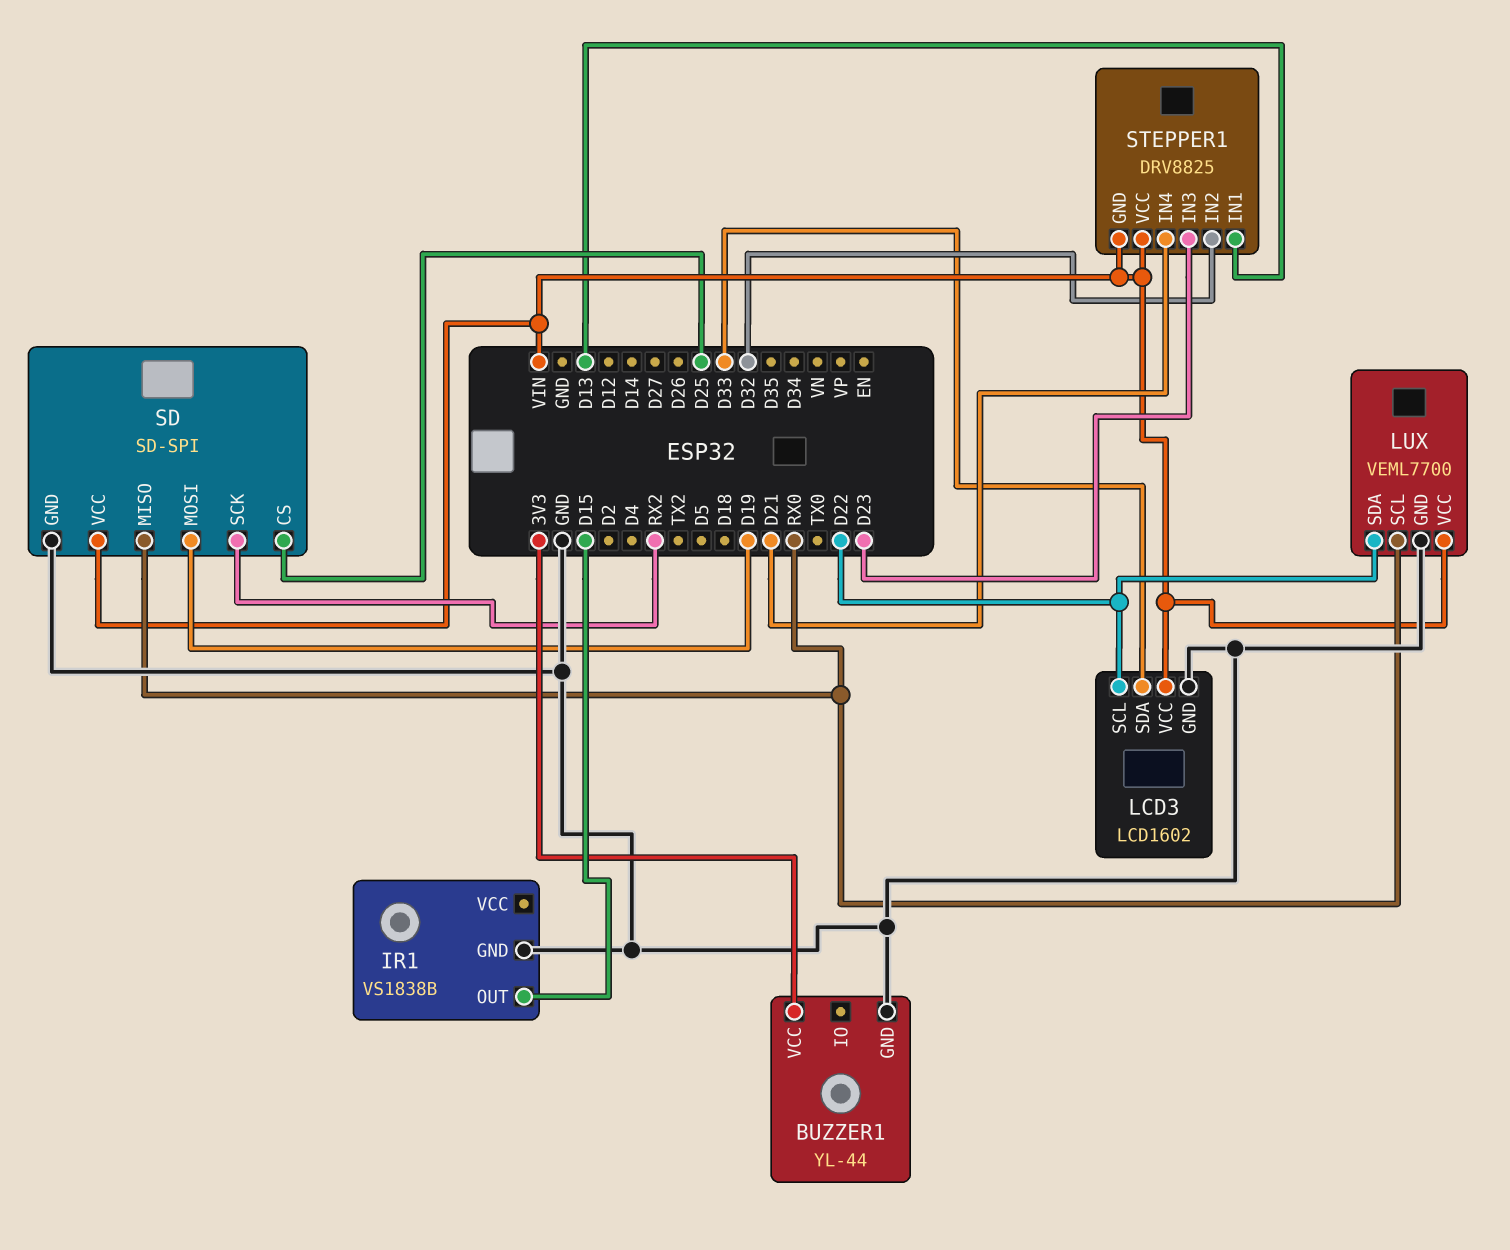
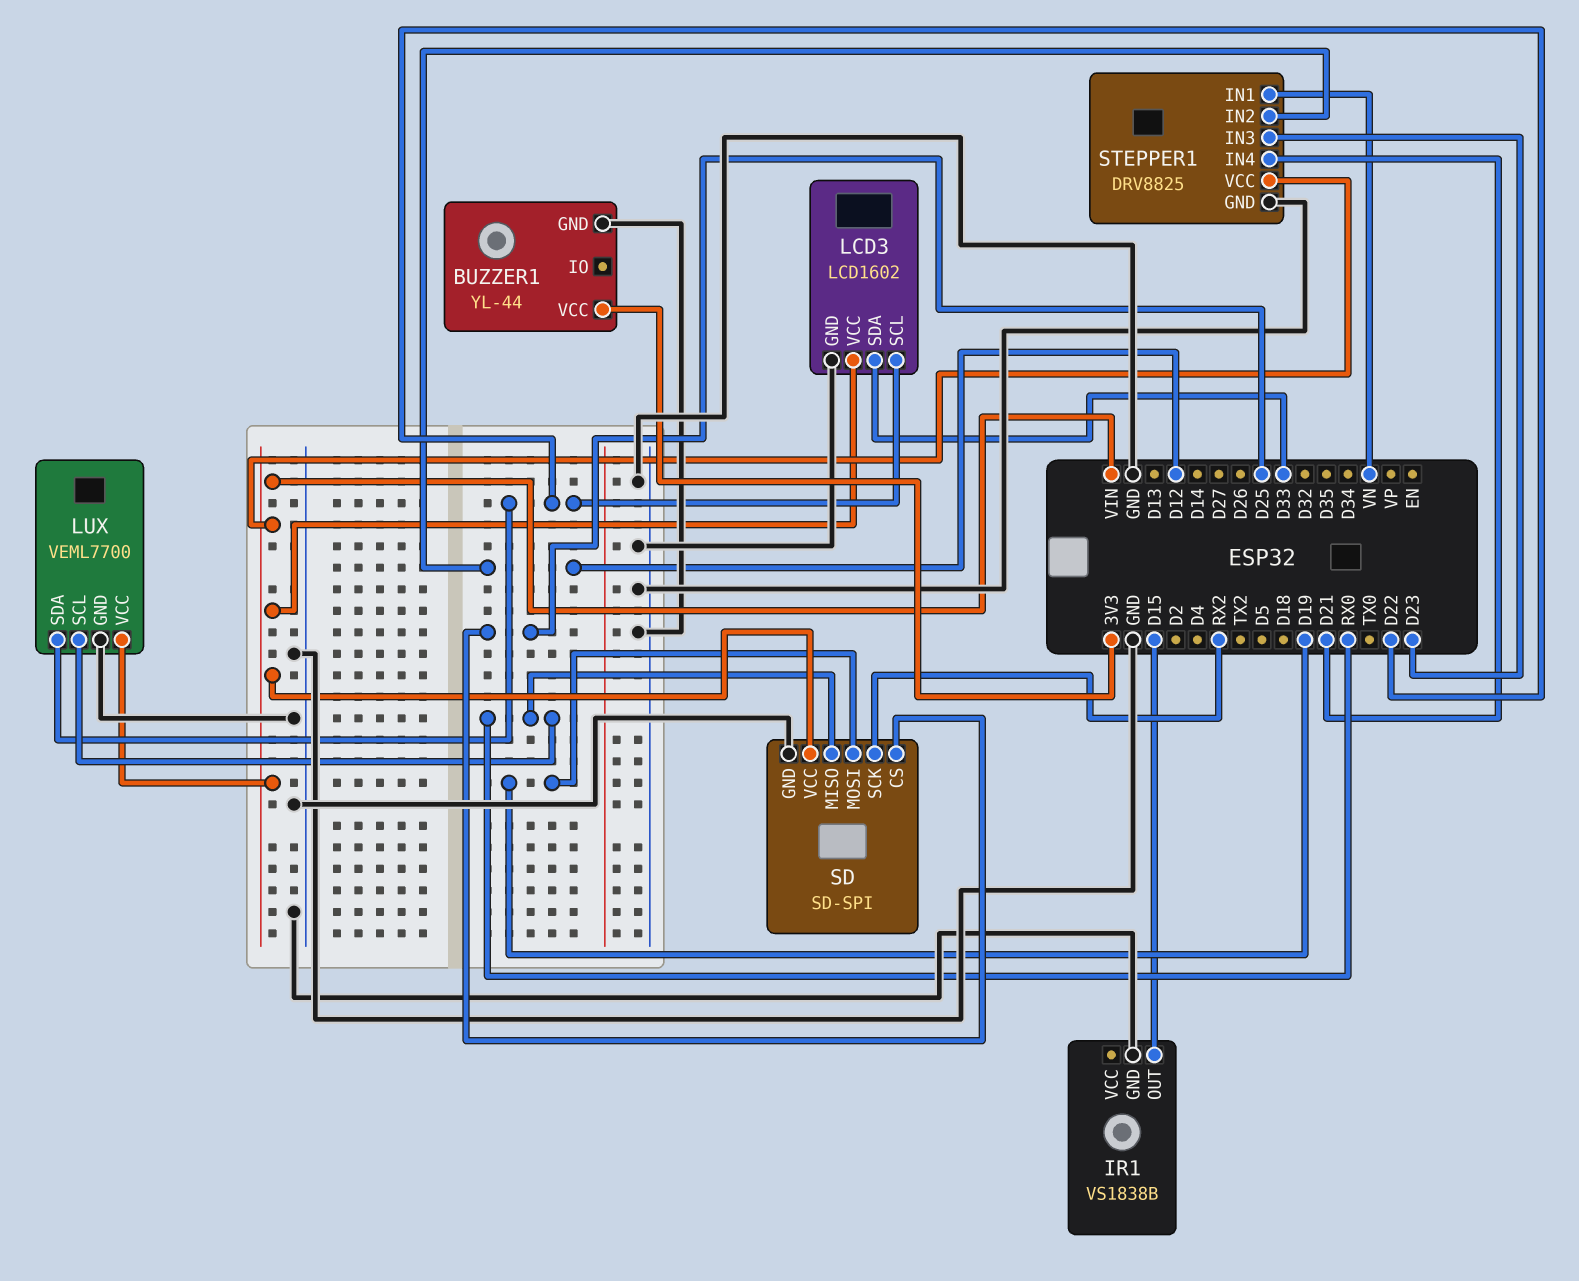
STEPPER1 pin GND: VIN -> GND
STEPPER1 pin IN1: D13 -> VN
STEPPER1 pin IN2: D32 -> D12

